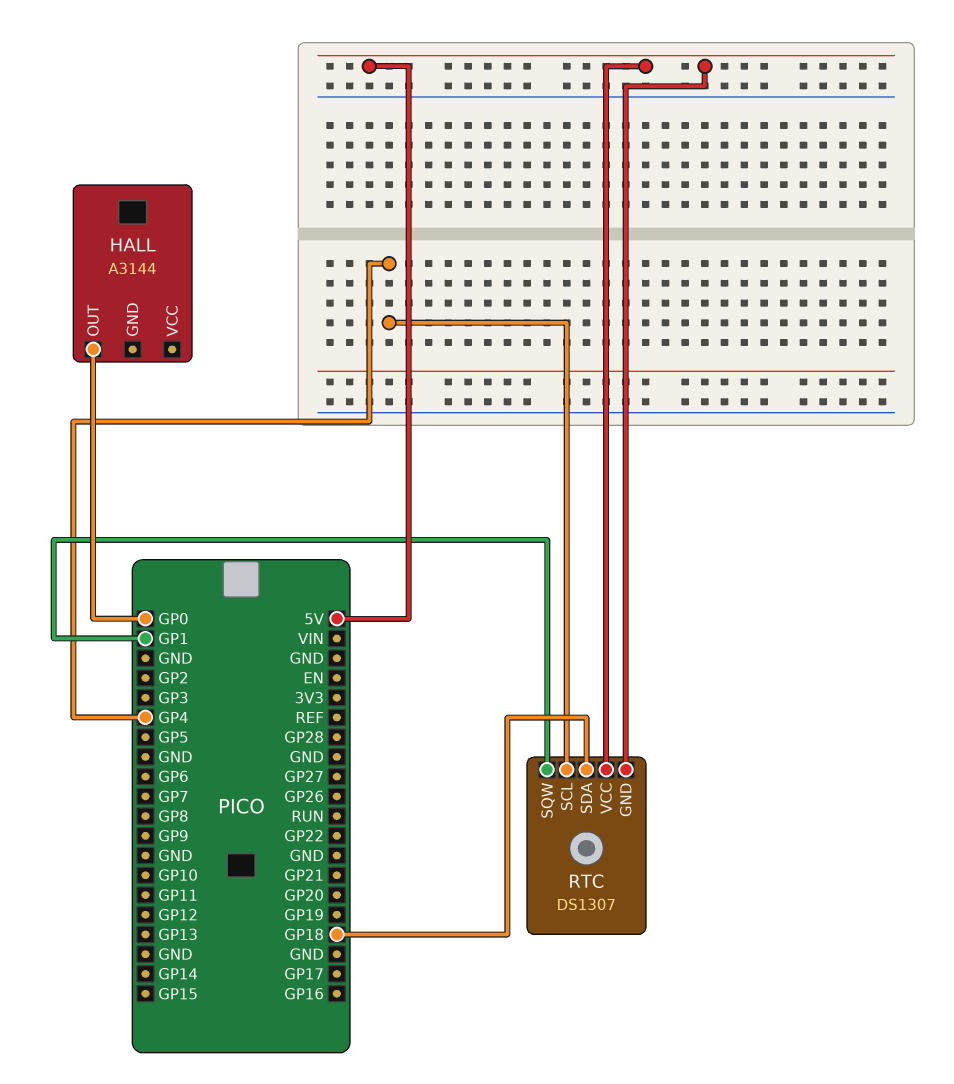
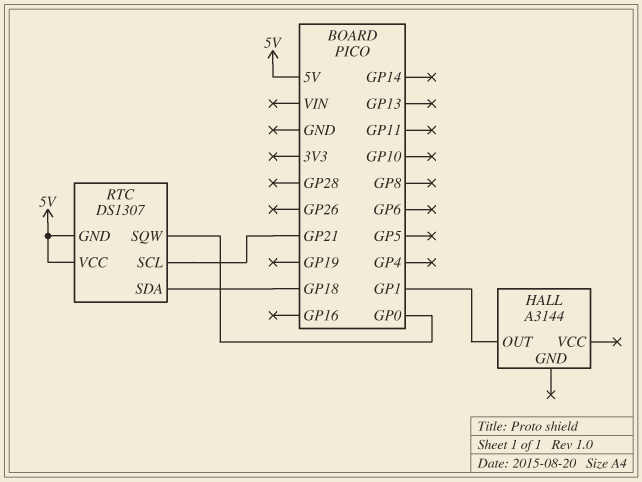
HALL pin OUT: GP0 -> GP1
RTC pin SCL: GP4 -> GP21
RTC pin SQW: GP1 -> GP0

